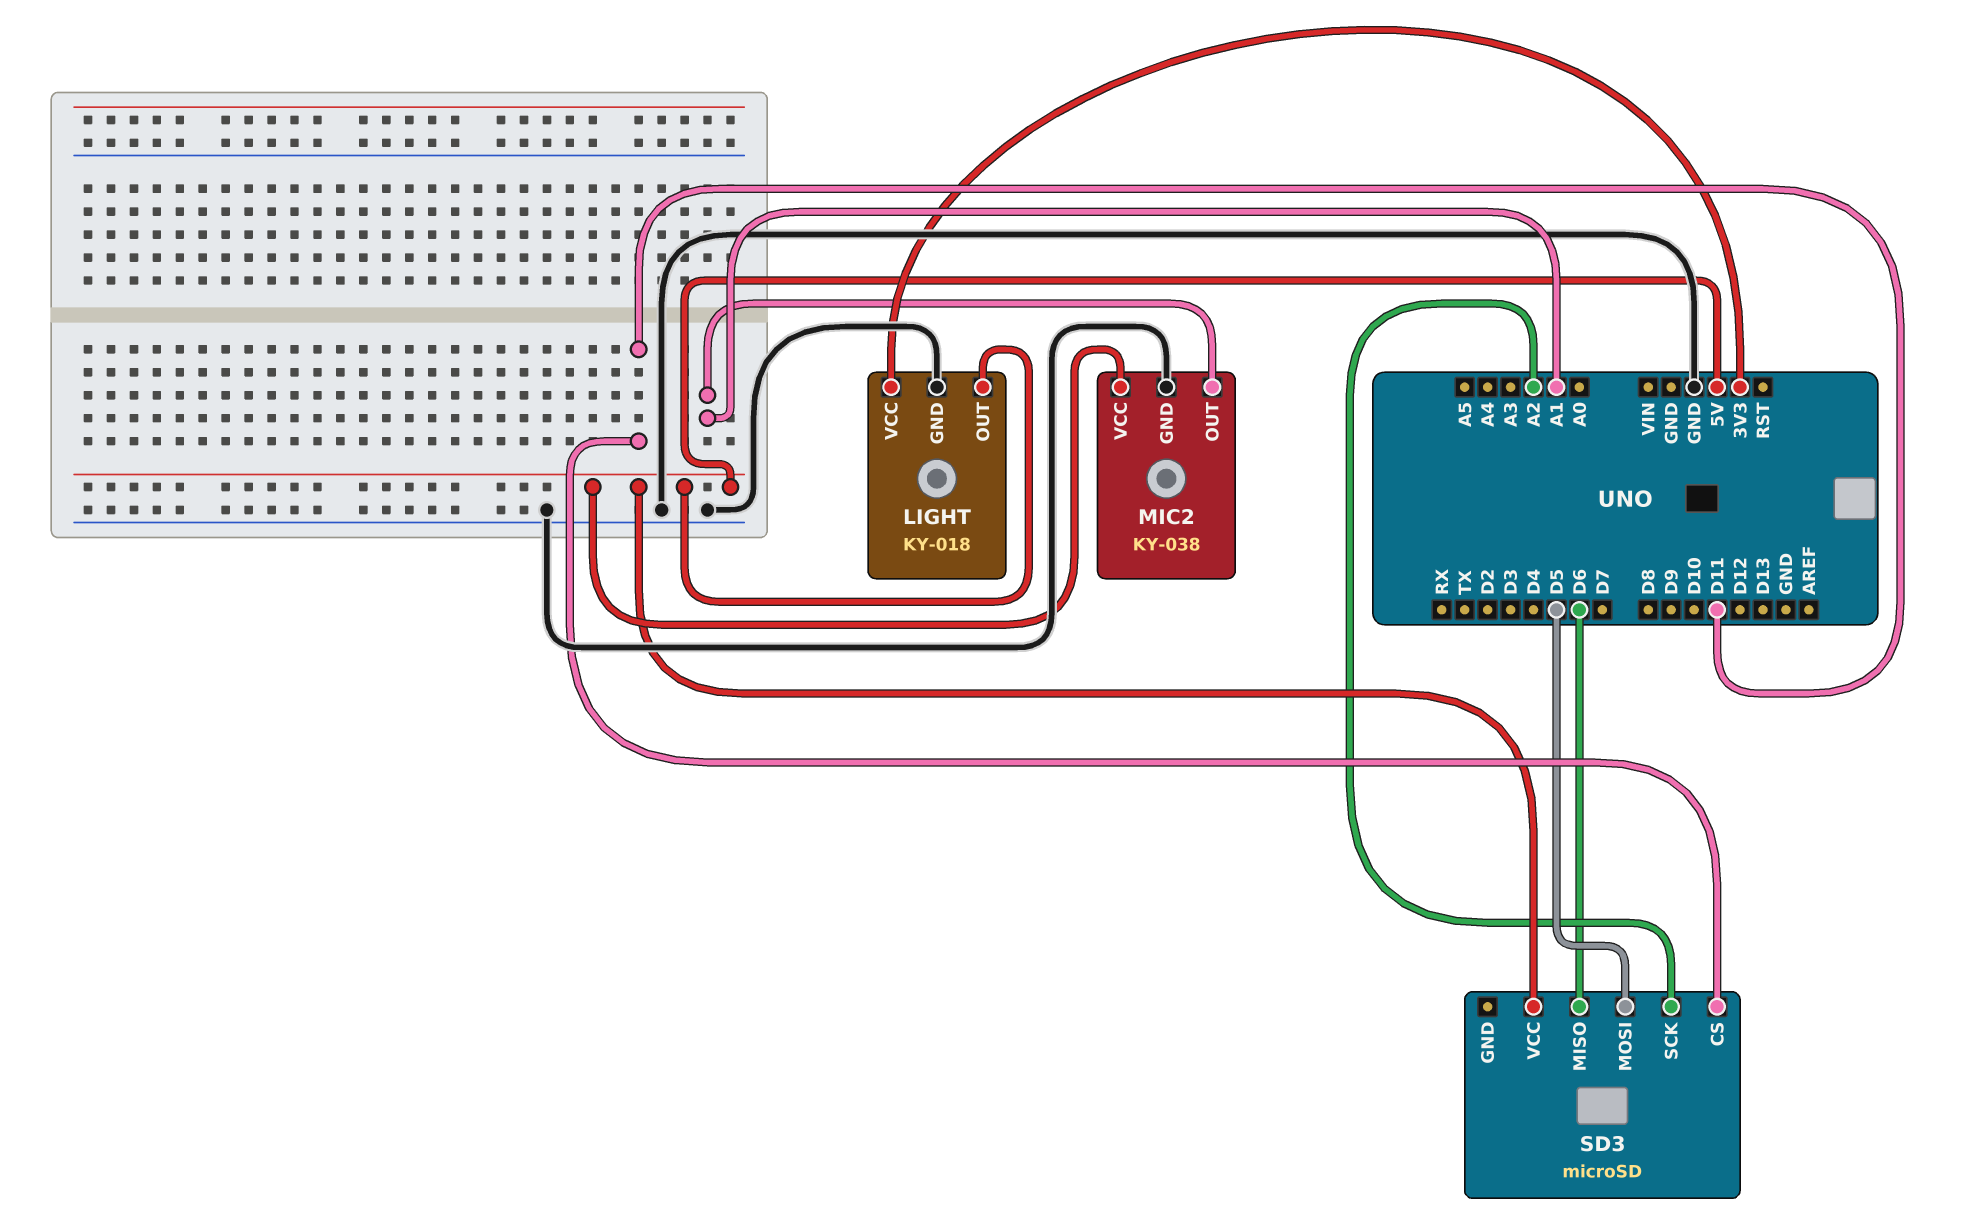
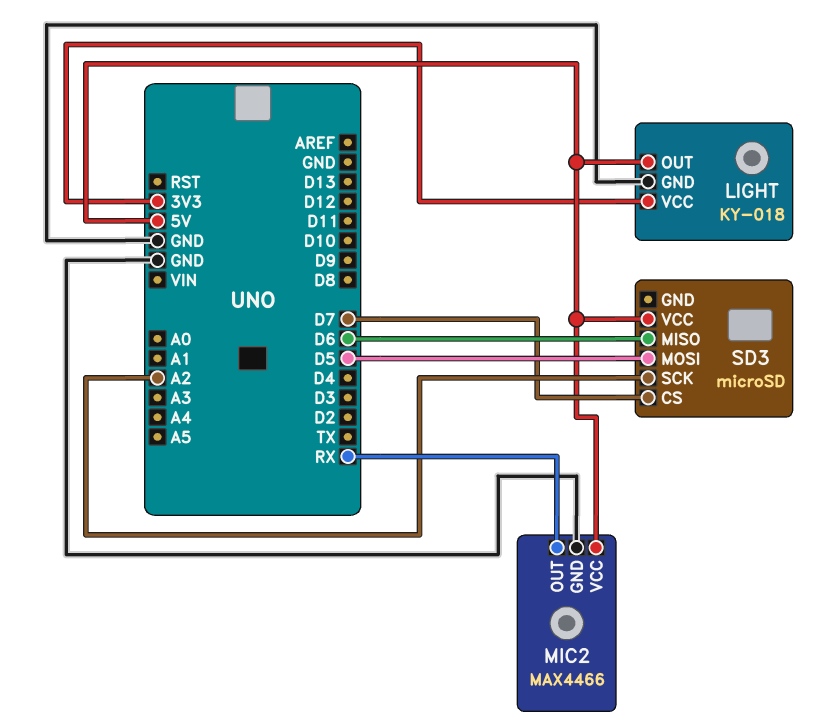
MIC2: KY-038 -> MAX4466
MIC2 pin OUT: A1 -> RX
SD3 pin CS: D11 -> D7

